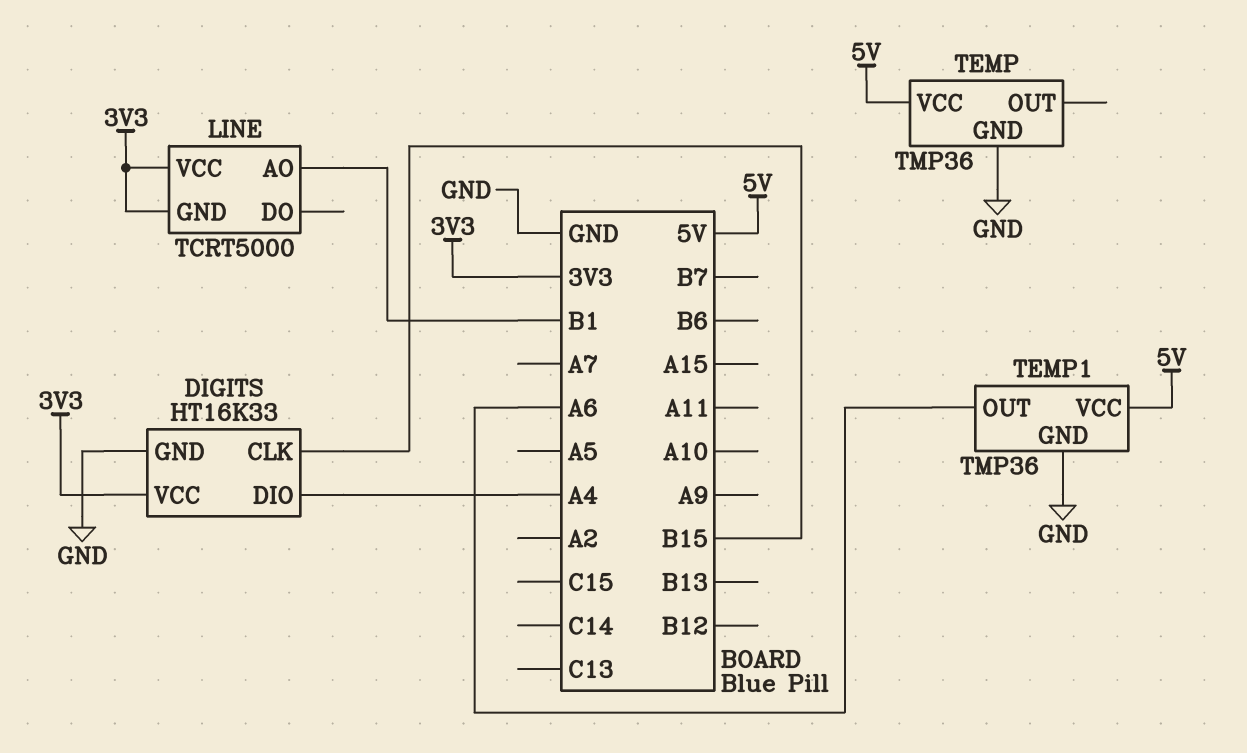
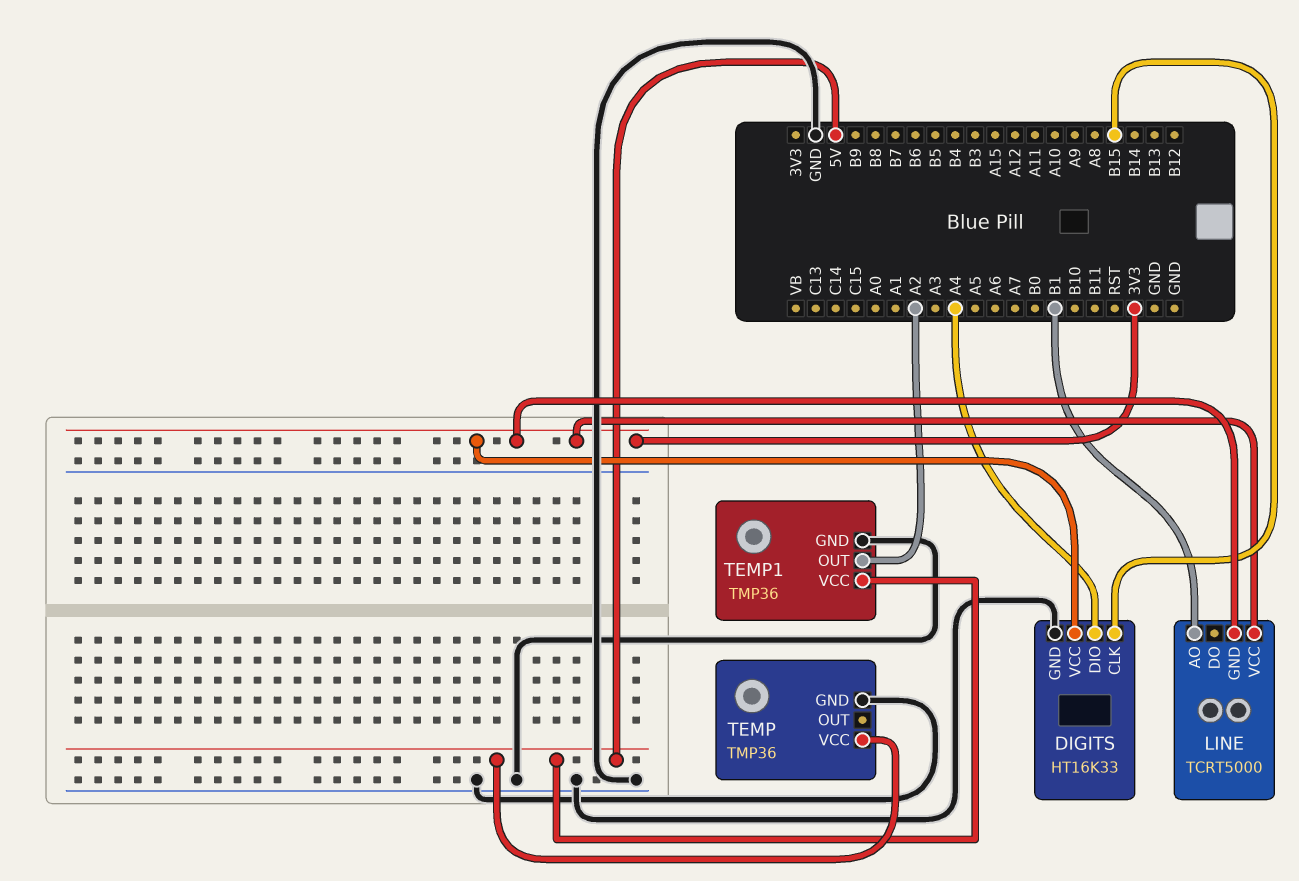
TEMP1 pin OUT: A6 -> A2

